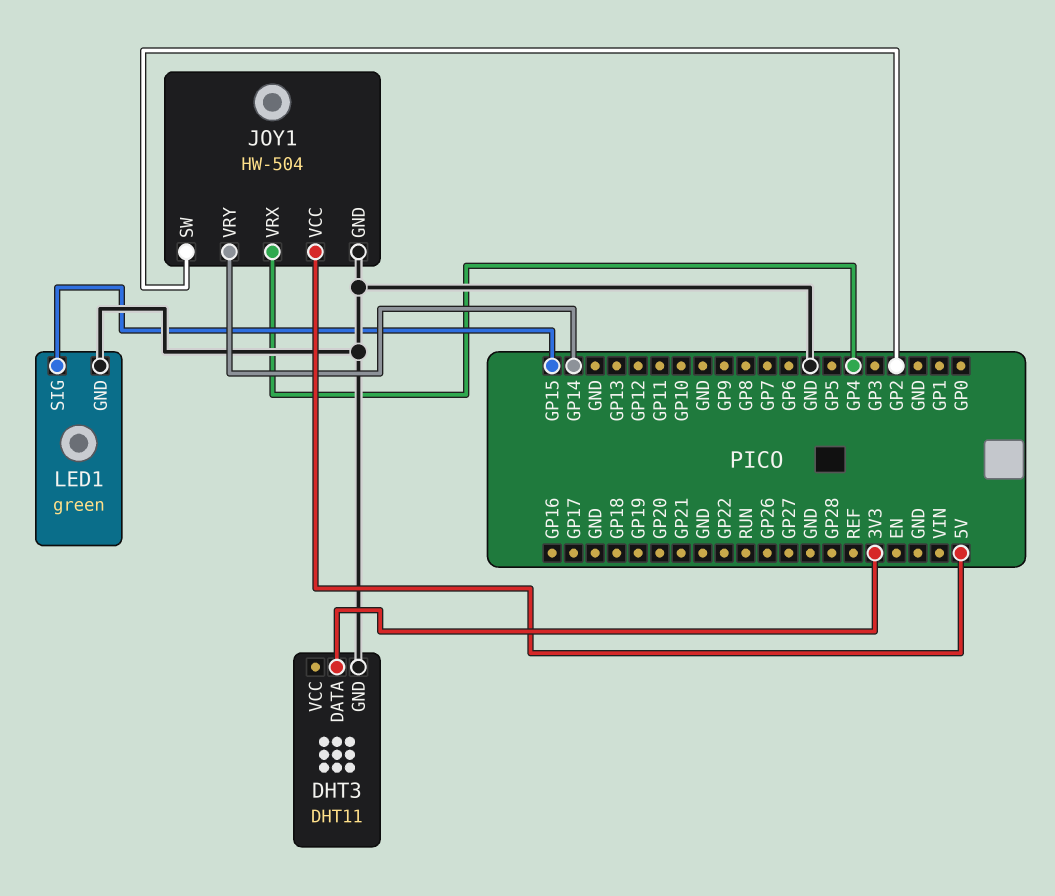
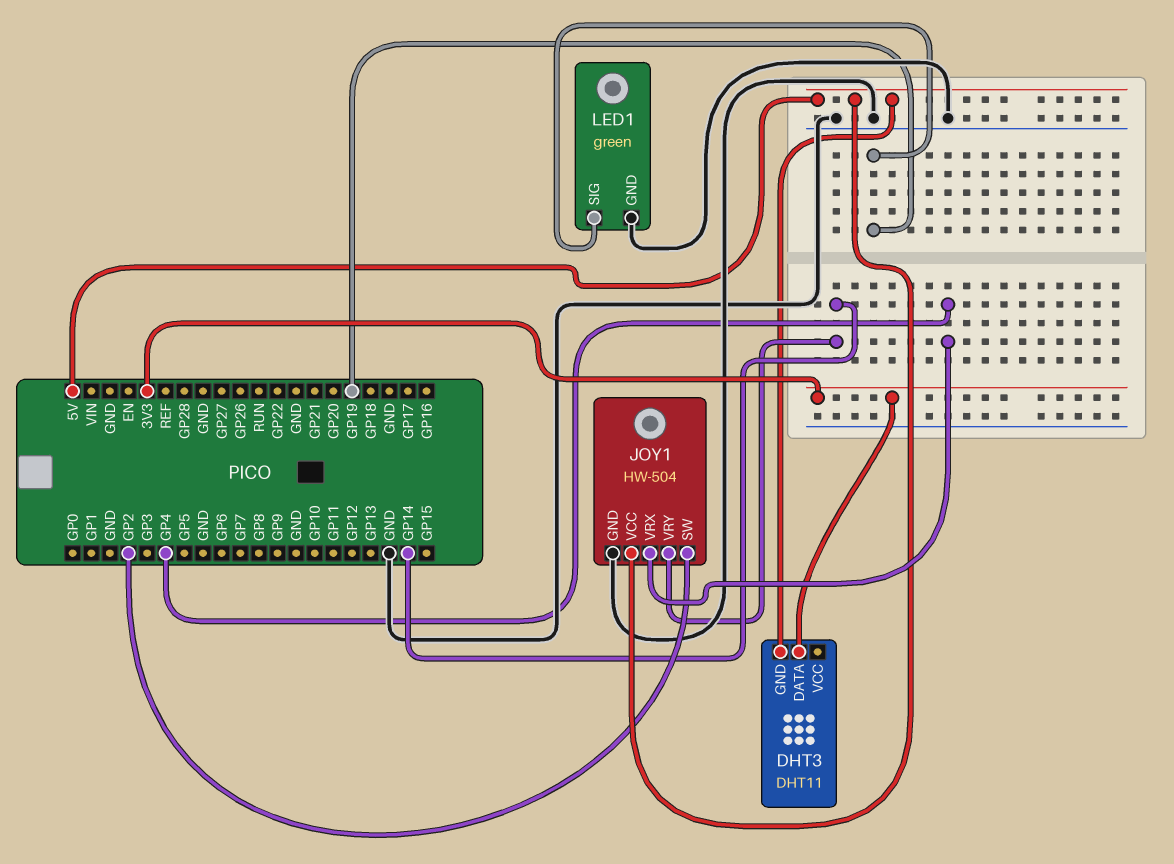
DHT3 pin GND: GND -> 5V
LED1 pin SIG: GP15 -> GP19

